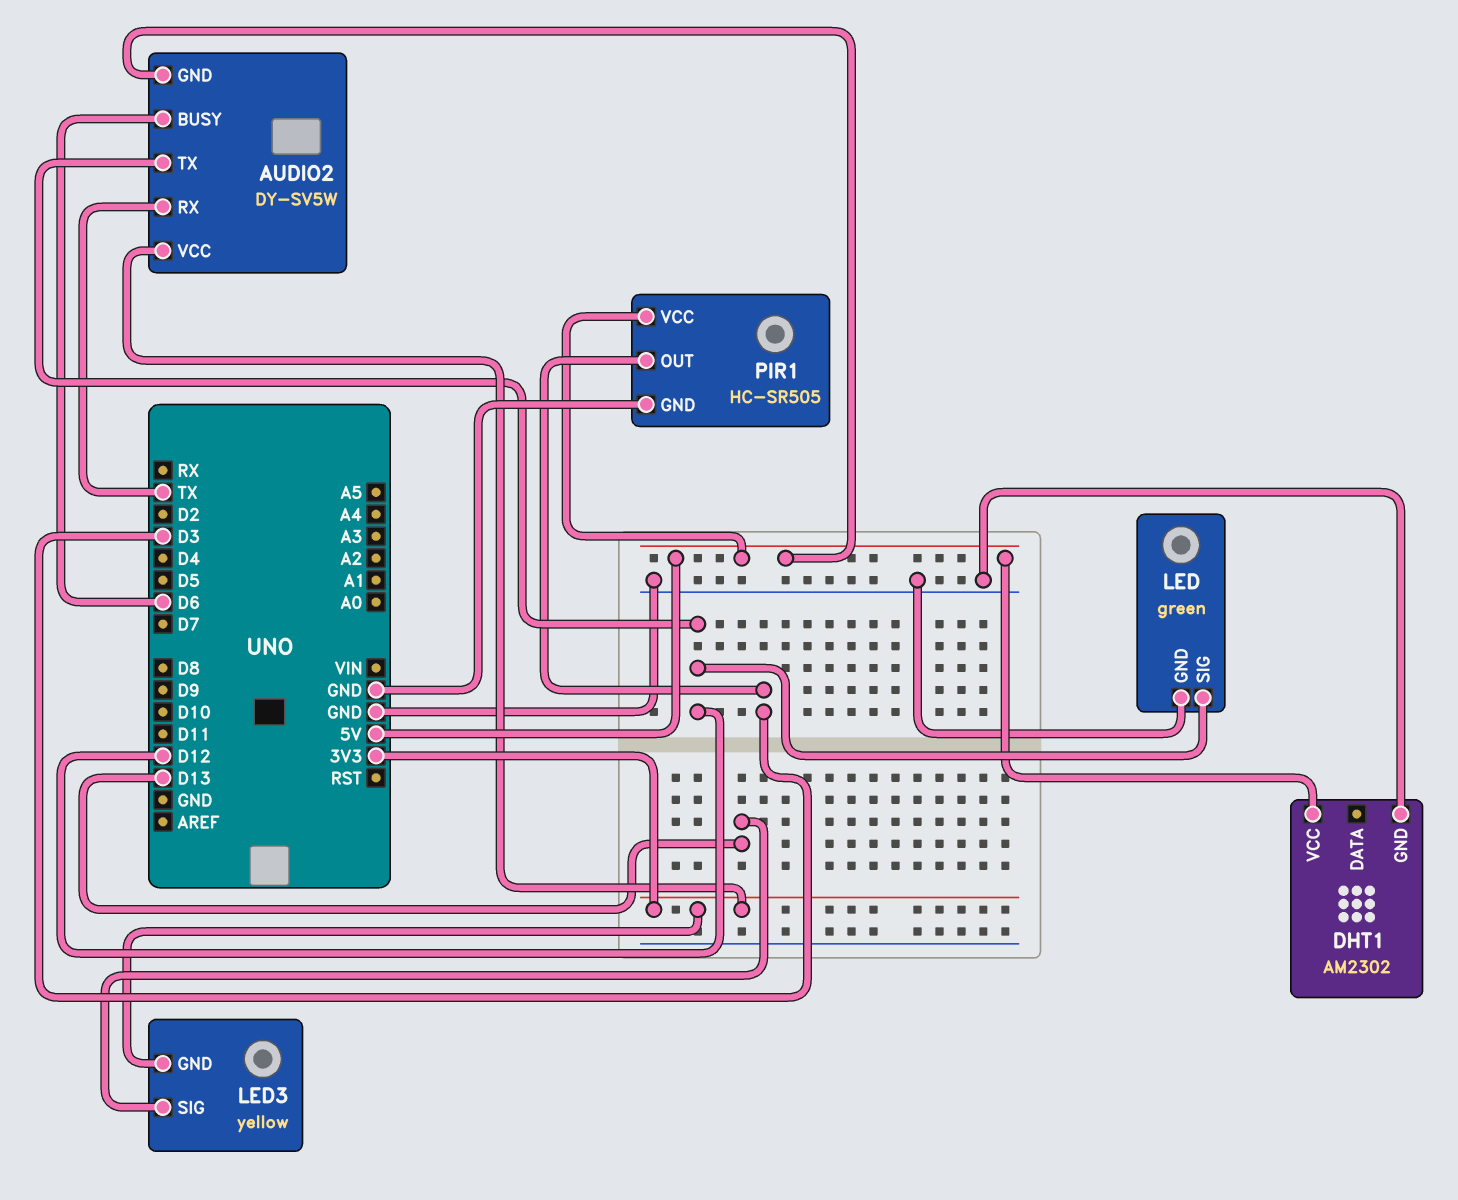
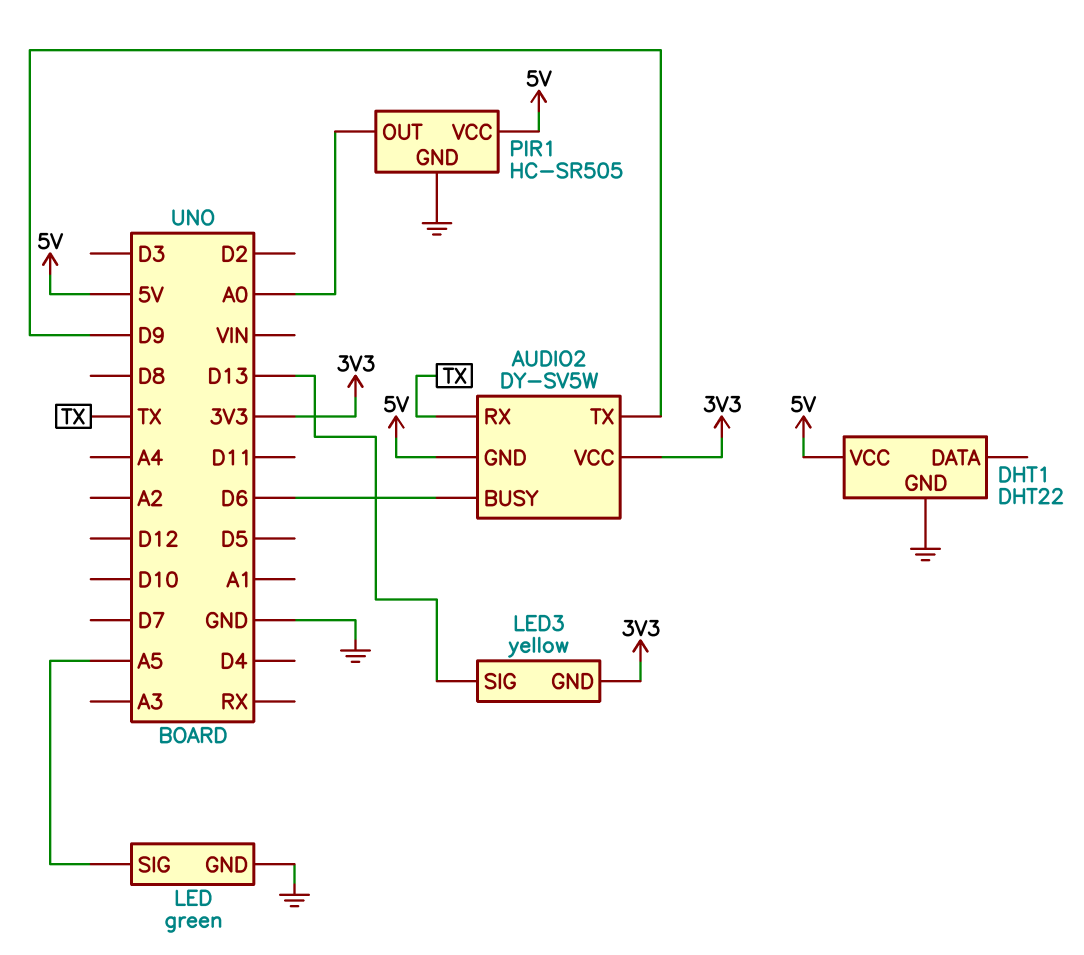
AUDIO2 pin TX: D12 -> D9
DHT1: AM2302 -> DHT22
LED pin SIG: D12 -> A5
PIR1 pin OUT: D3 -> A0

